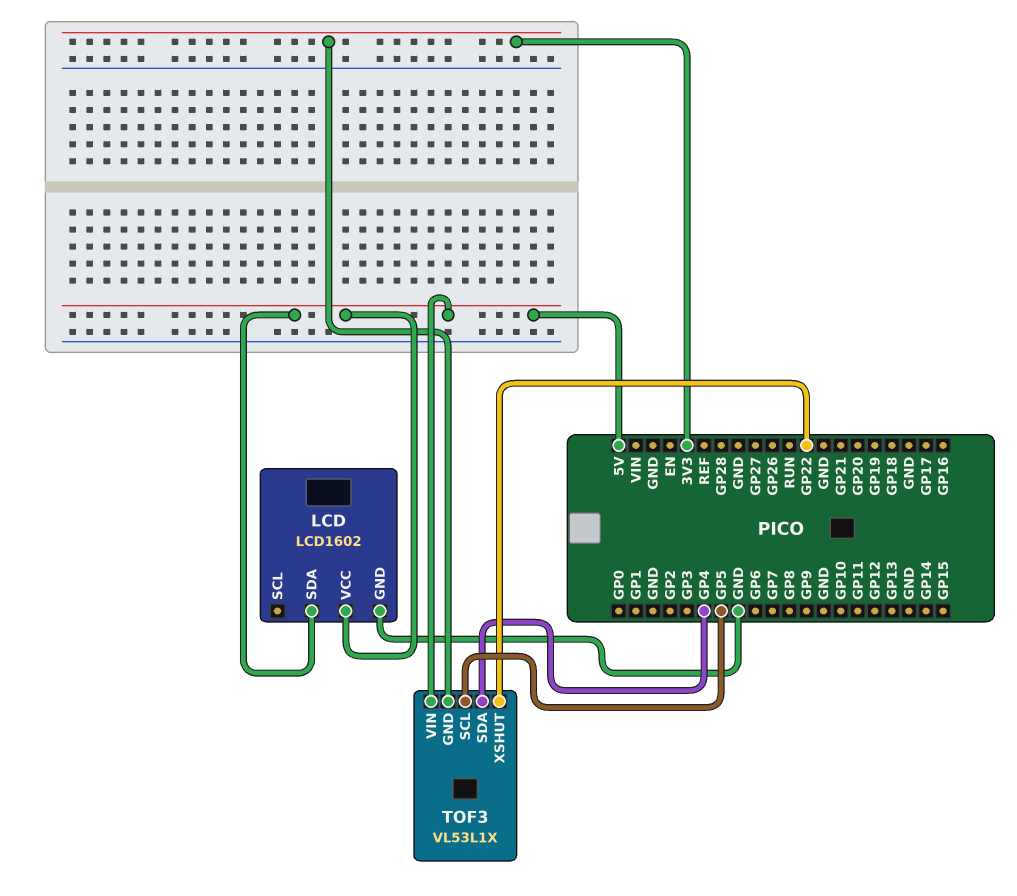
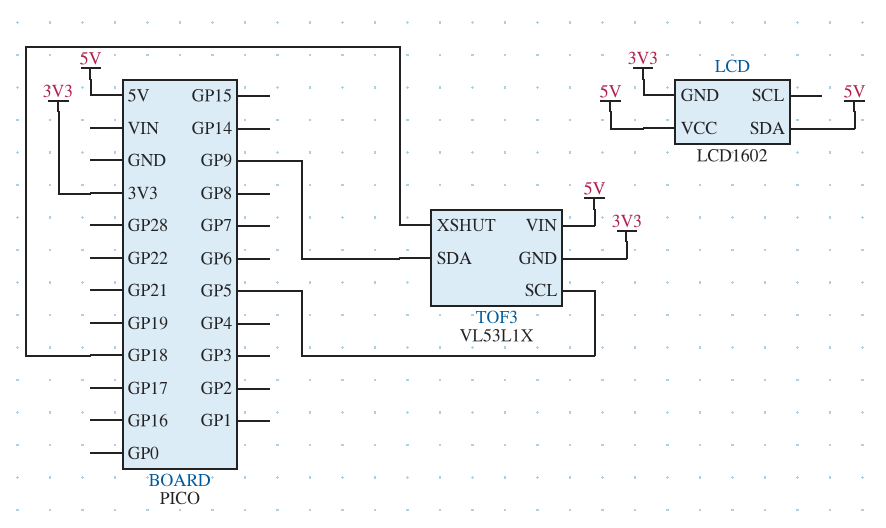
LCD pin GND: GND -> 3V3
TOF3 pin SDA: GP4 -> GP9
TOF3 pin XSHUT: GP22 -> GP18

